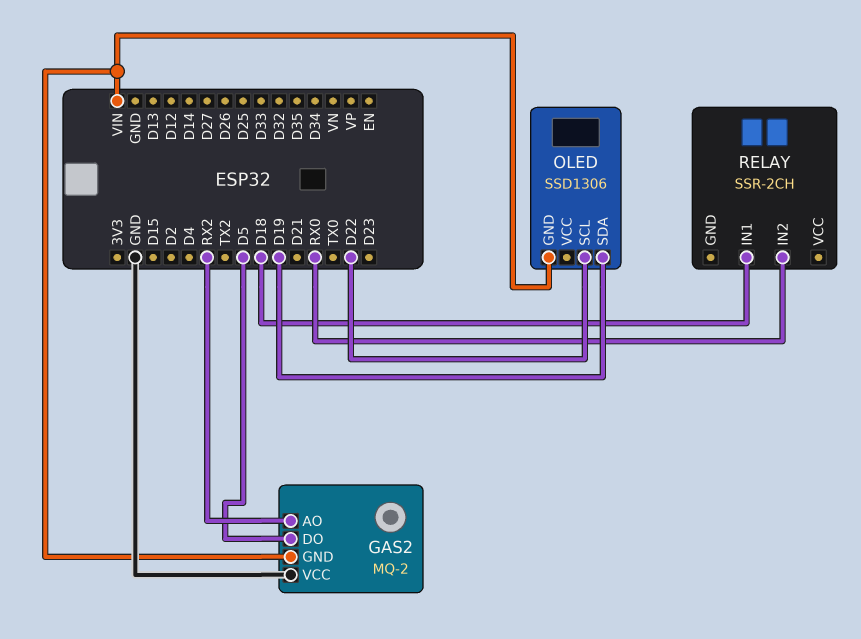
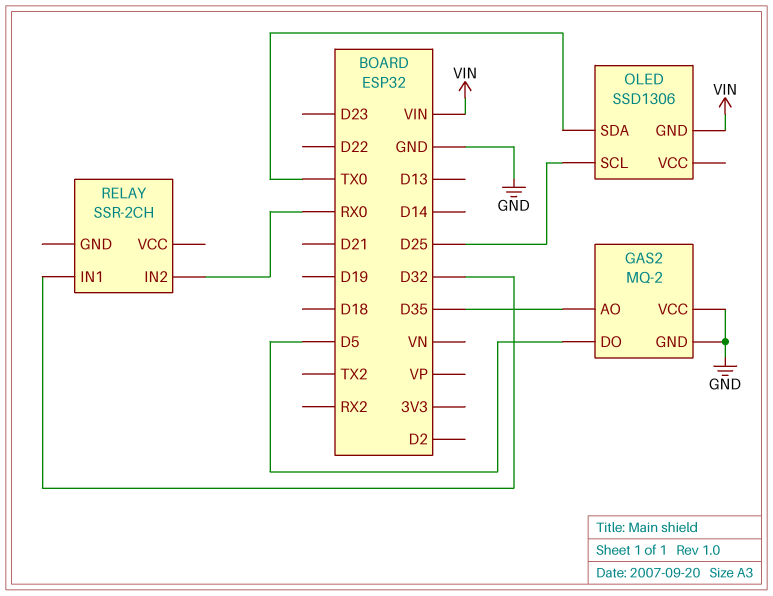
GAS2 pin AO: RX2 -> D35
GAS2 pin GND: VIN -> GND
OLED pin SCL: D22 -> D25
OLED pin SDA: D19 -> TX0
RELAY pin IN1: D18 -> D32

